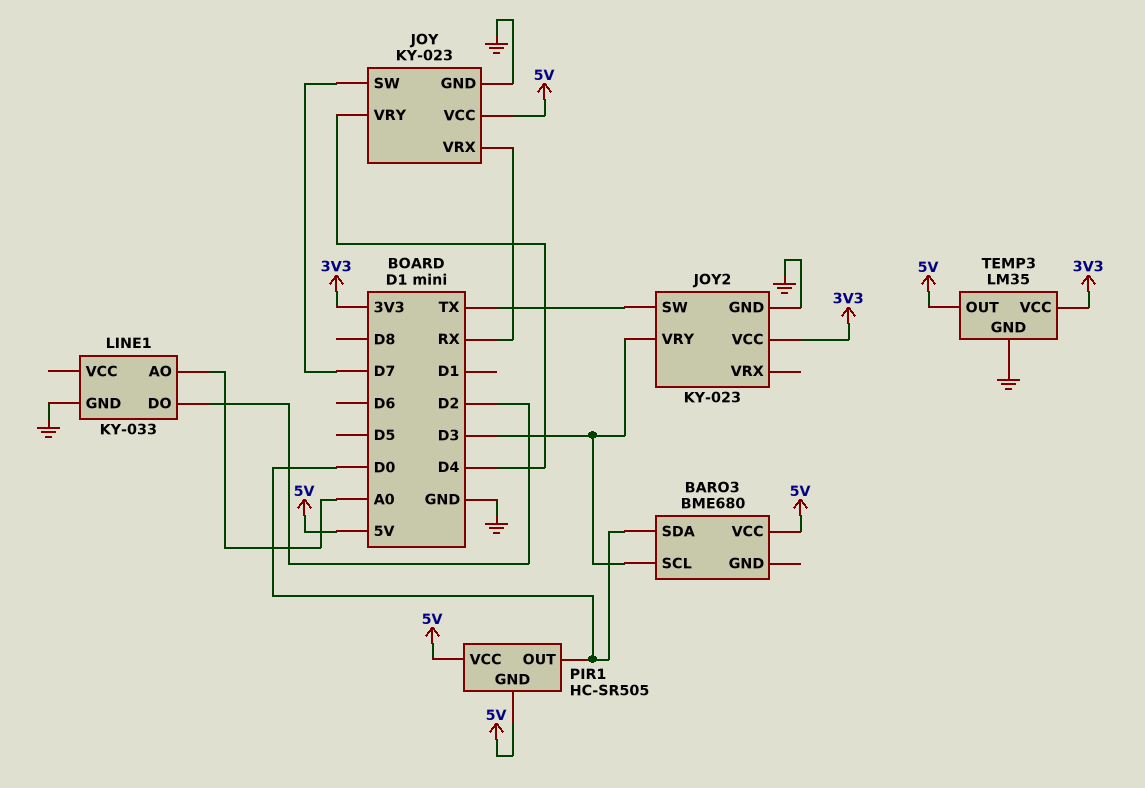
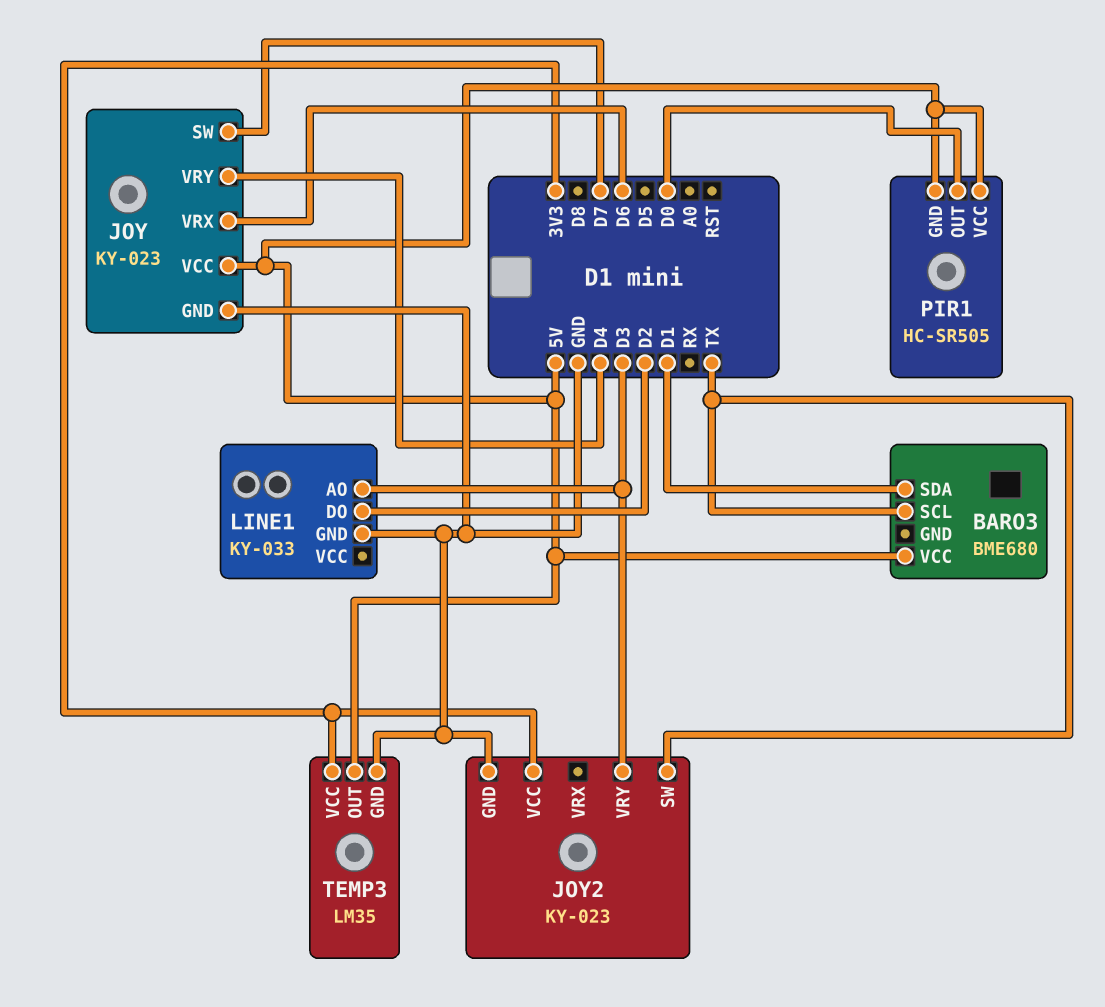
BARO3 pin SCL: D3 -> TX
BARO3 pin SDA: D0 -> D1
JOY pin VRX: RX -> D6
LINE1 pin AO: A0 -> D3

